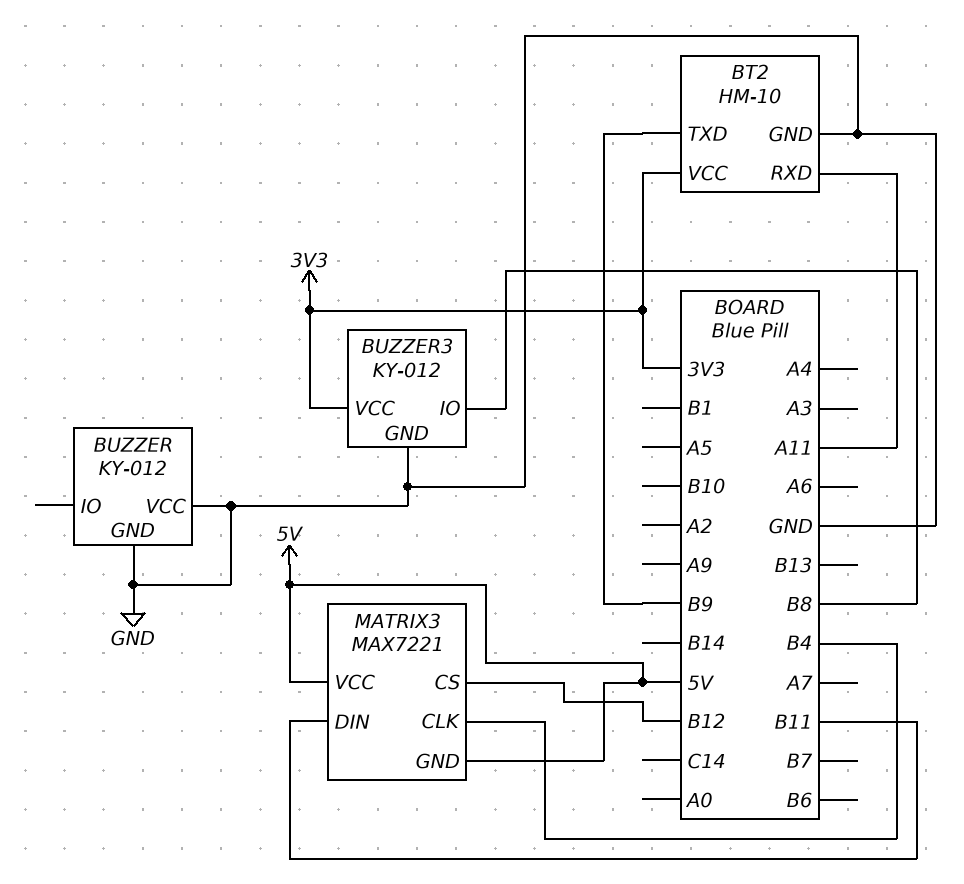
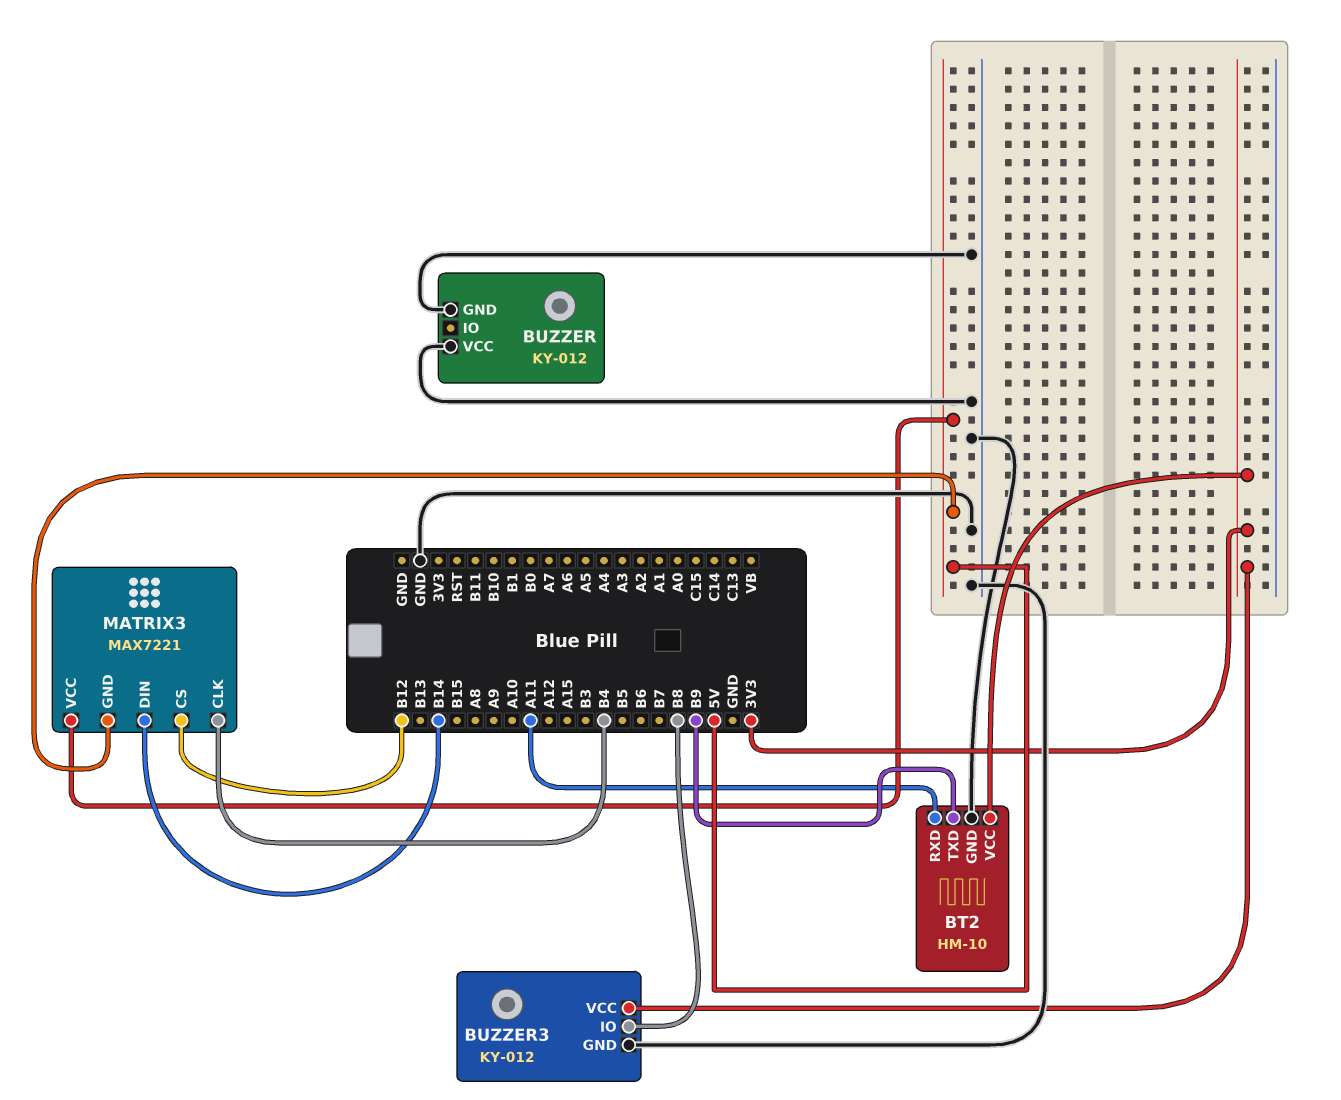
MATRIX3 pin DIN: B11 -> B14

